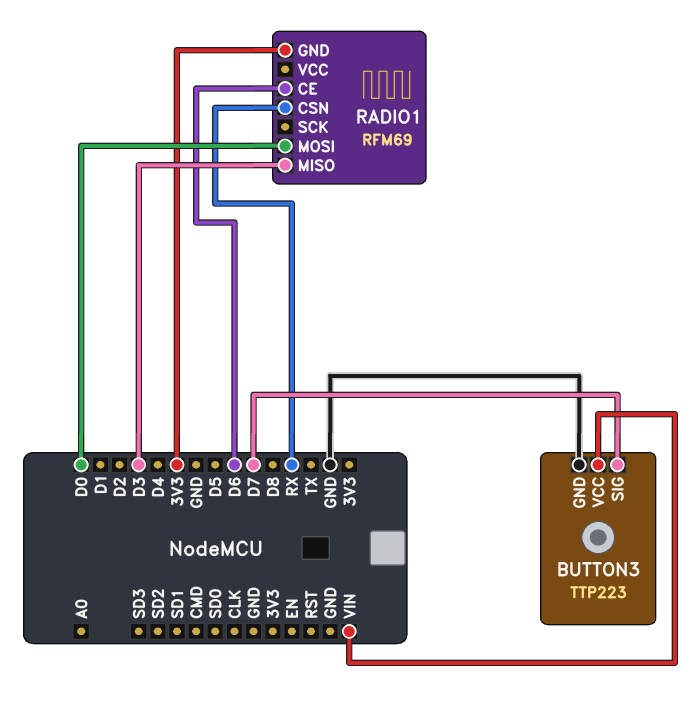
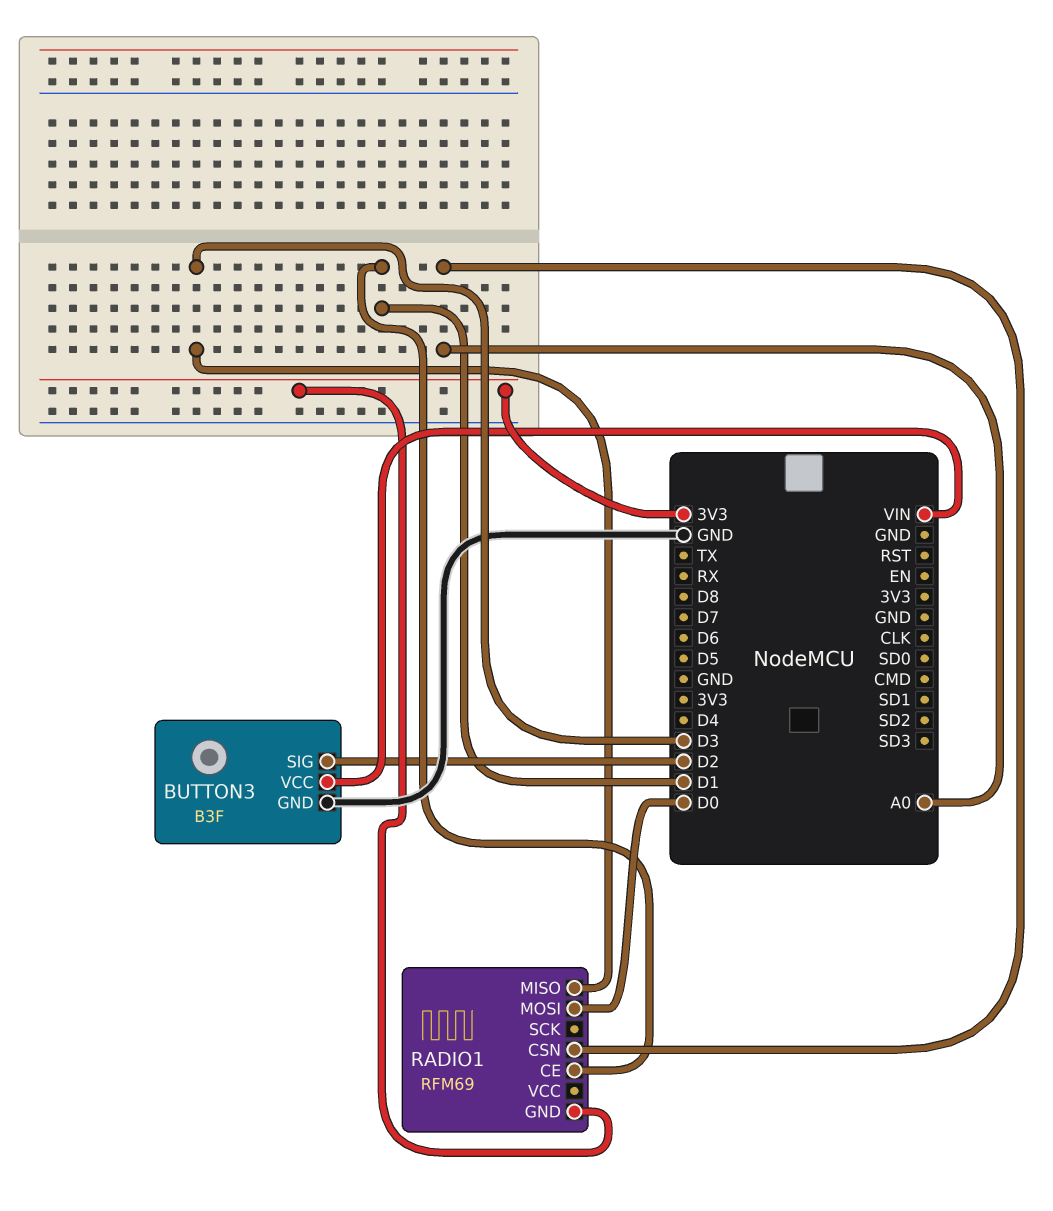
BUTTON3: TTP223 -> B3F
BUTTON3 pin SIG: D7 -> D2
RADIO1 pin CE: D6 -> D1
RADIO1 pin CSN: RX -> A0

